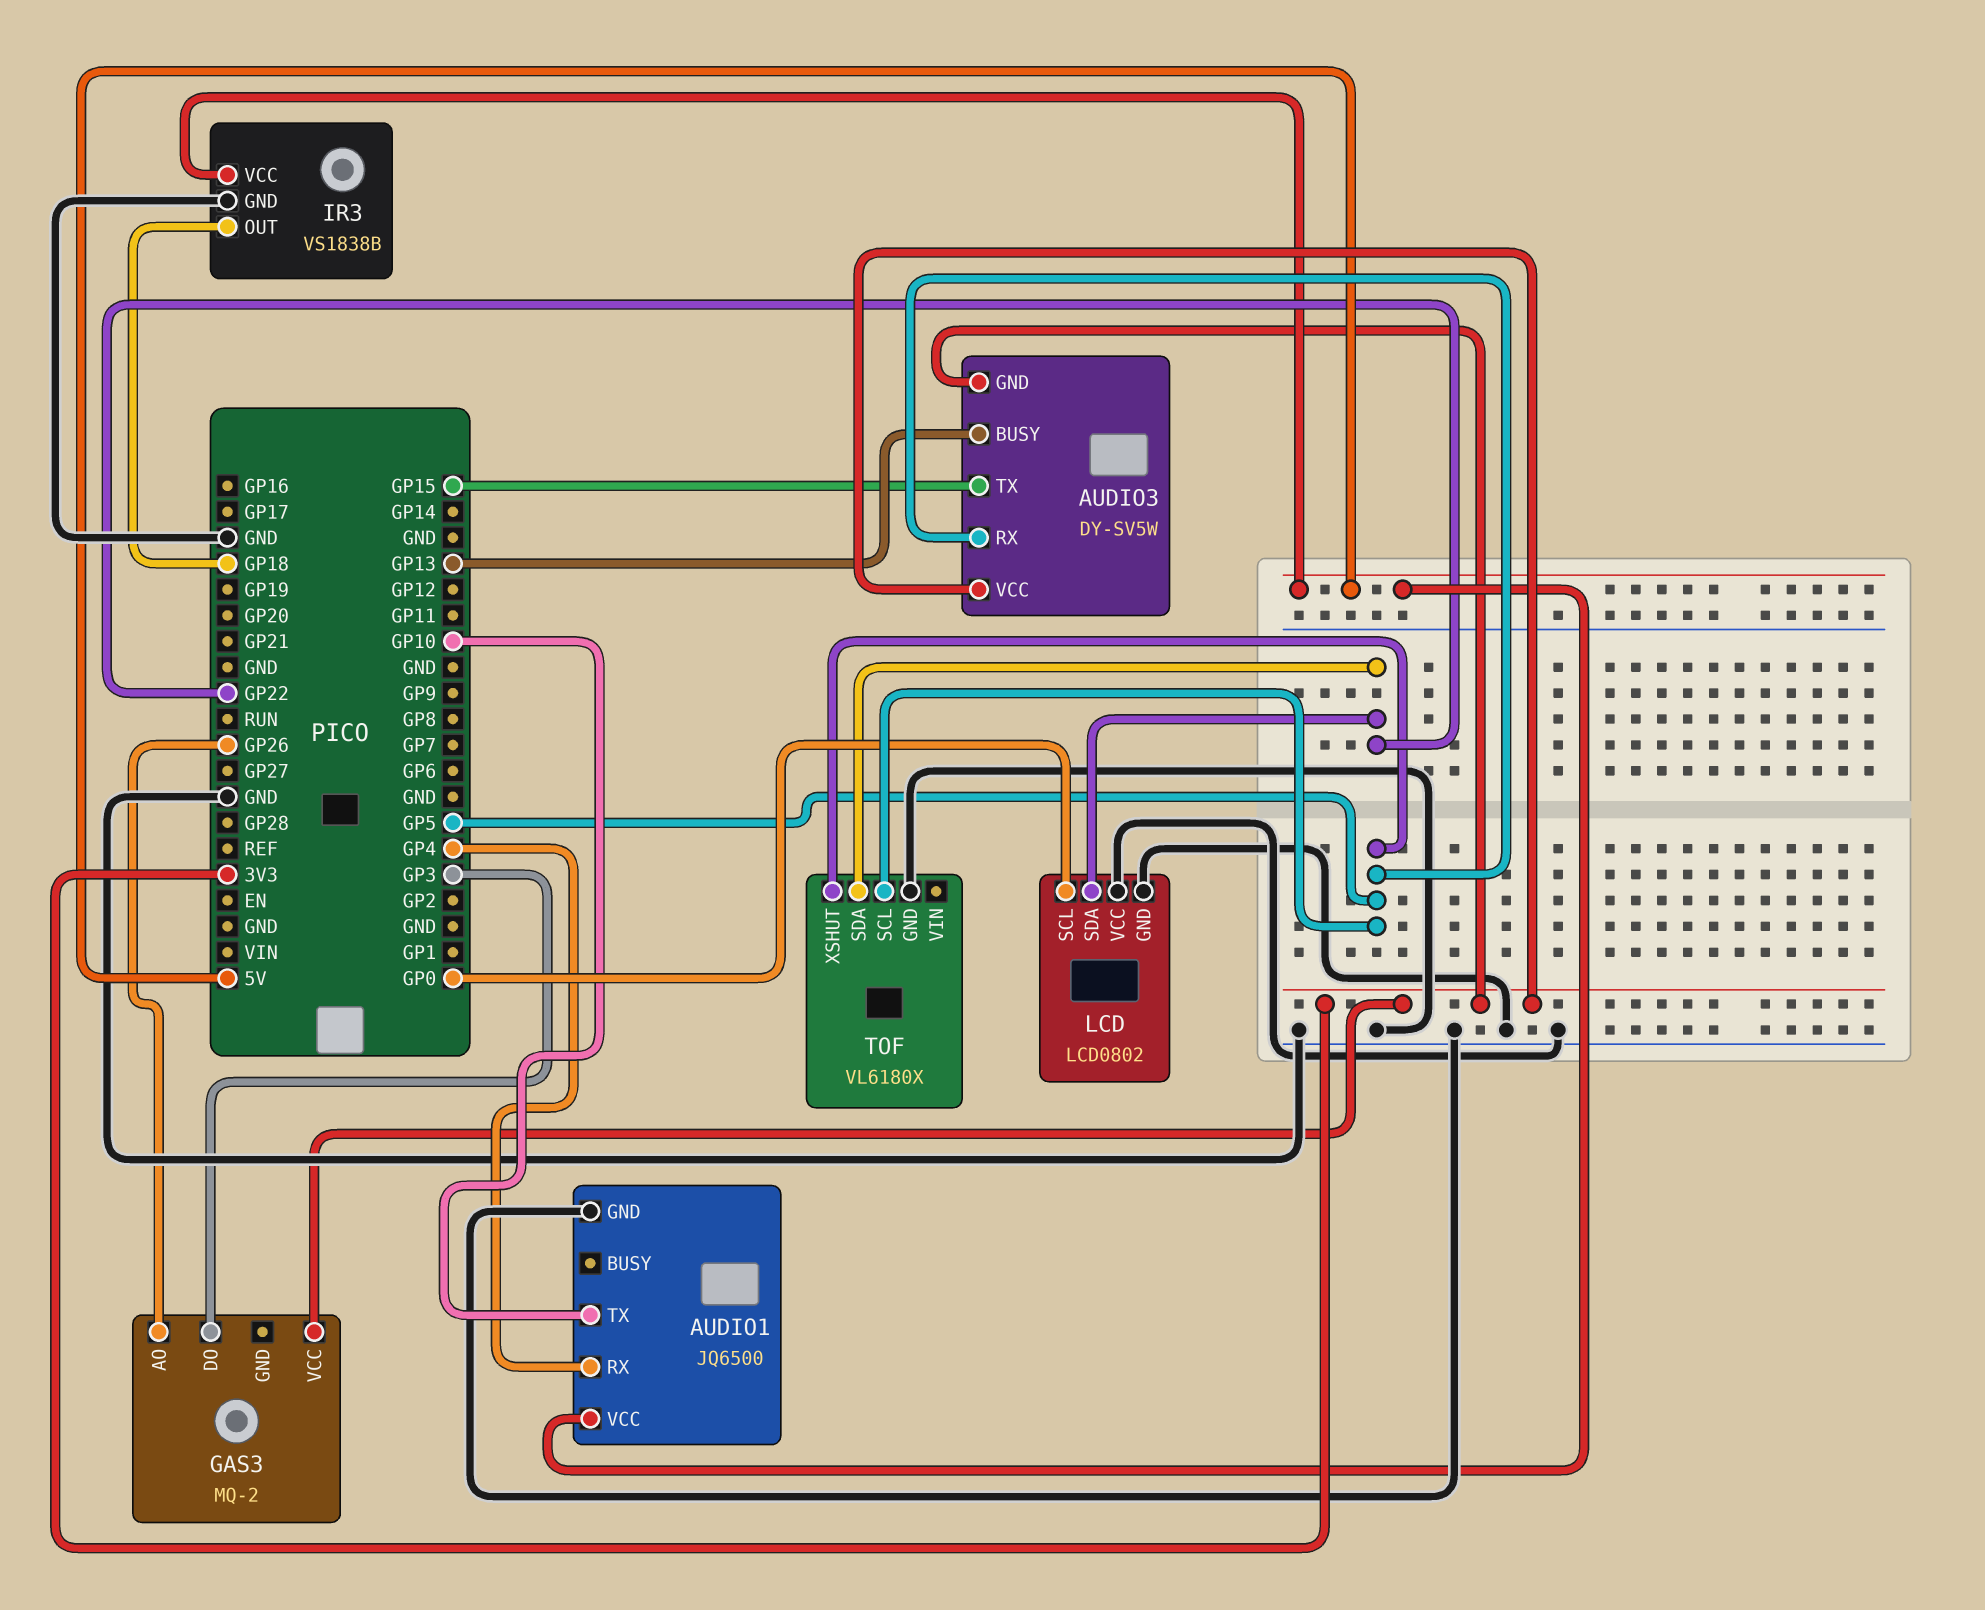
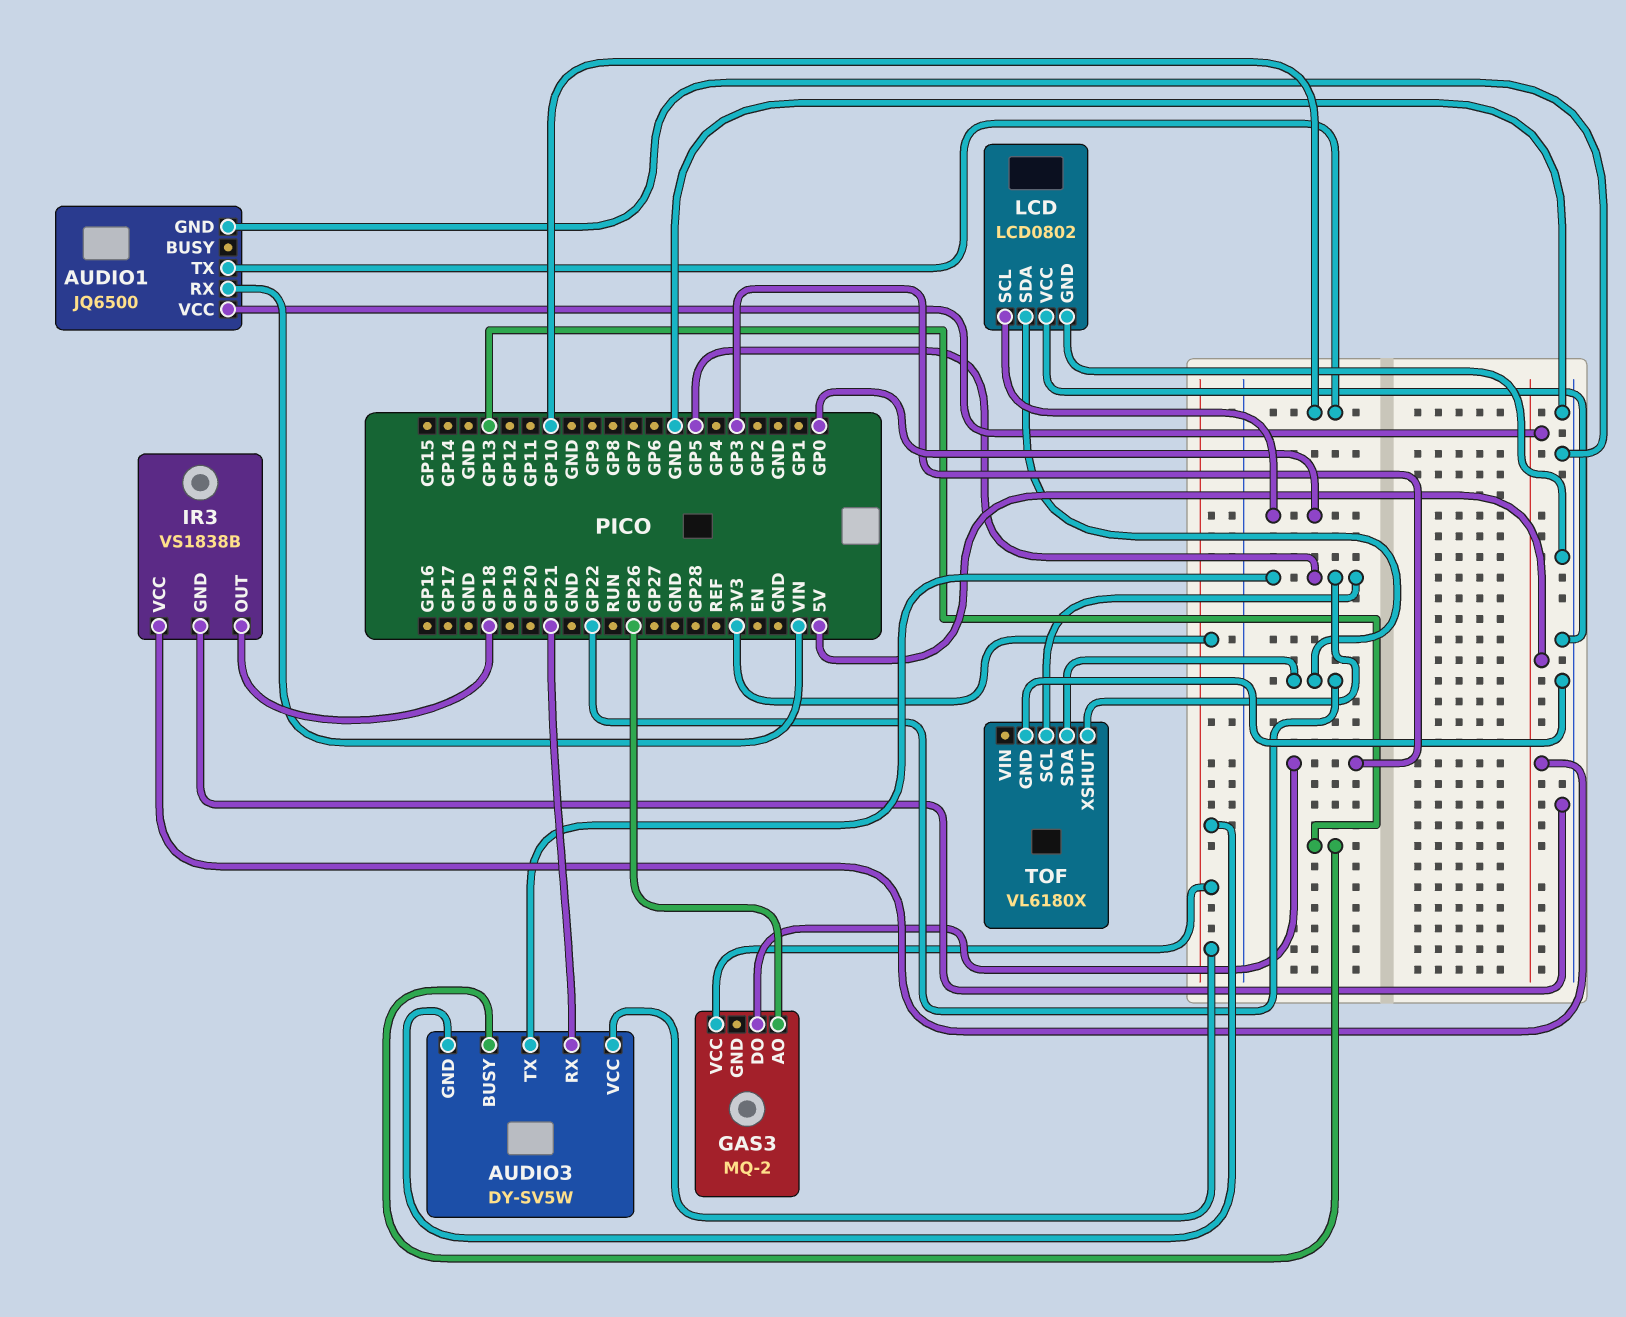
AUDIO1 pin RX: GP4 -> VIN
AUDIO3 pin RX: GP5 -> GP21
AUDIO3 pin TX: GP15 -> GP5

